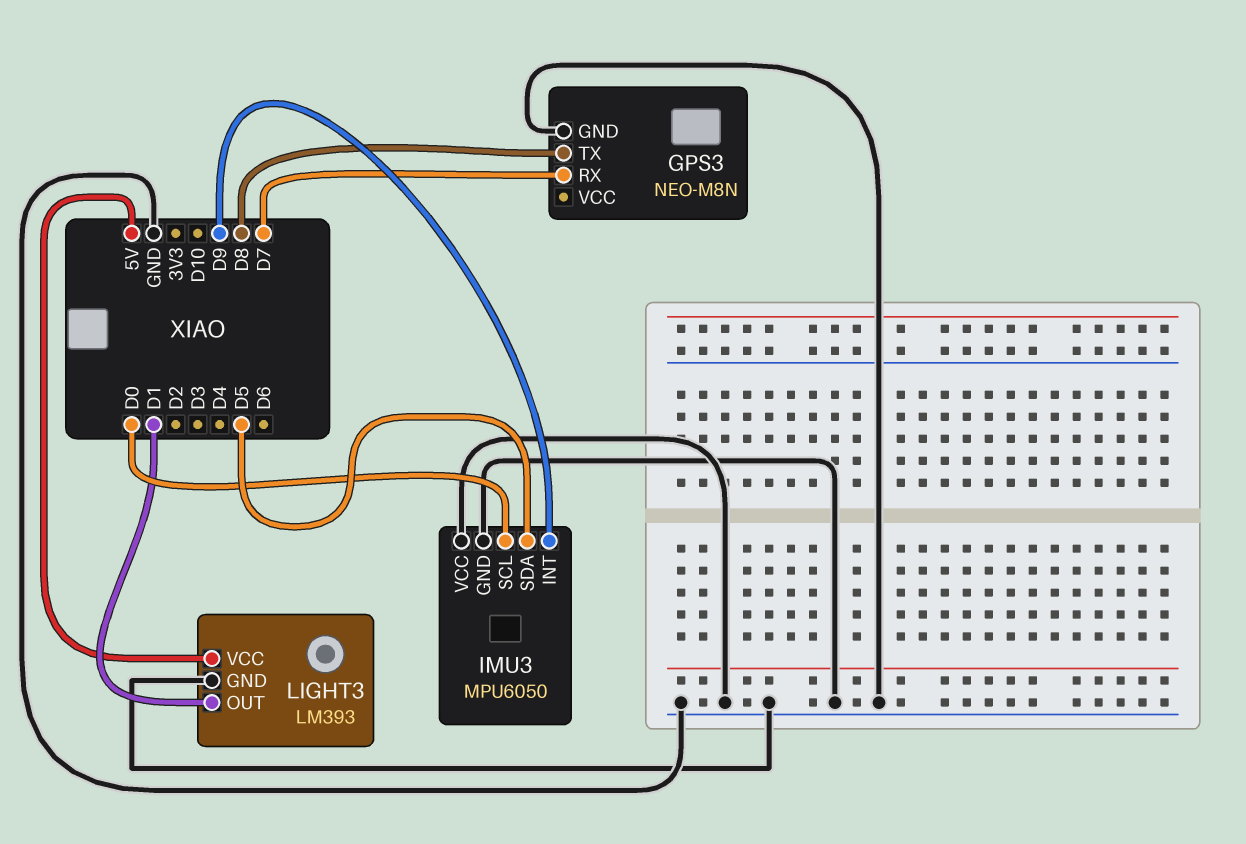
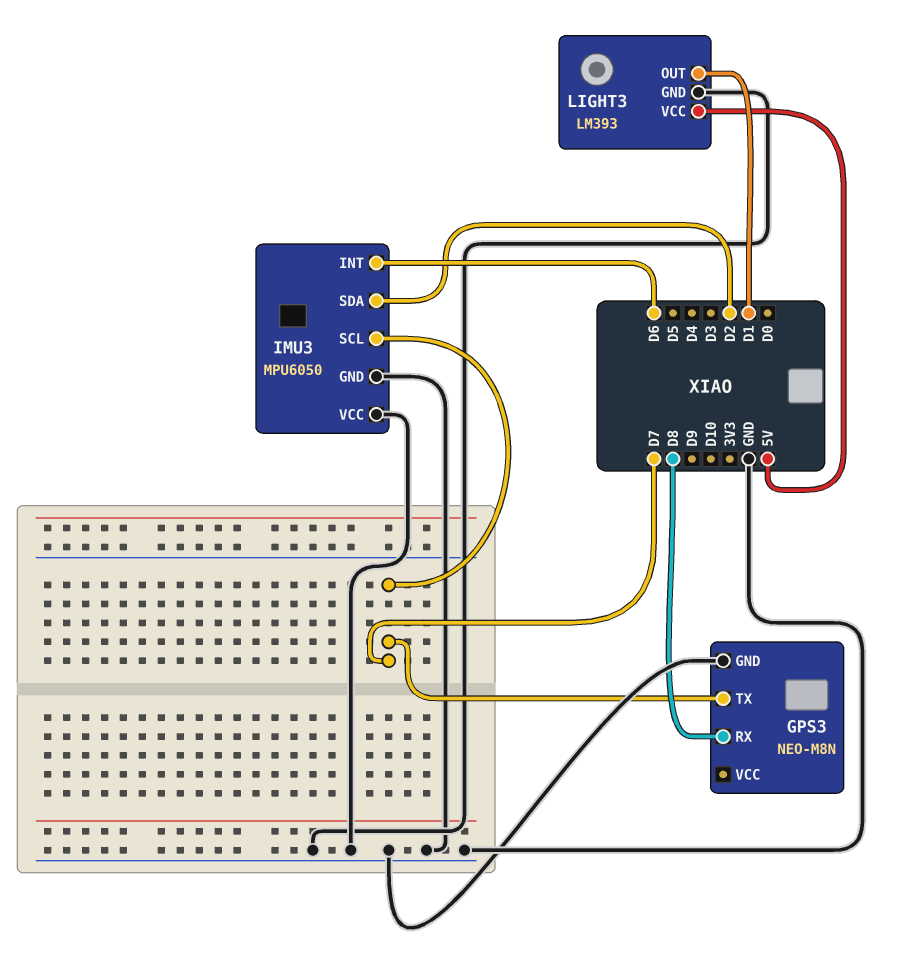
GPS3 pin RX: D7 -> D8
GPS3 pin TX: D8 -> D7
IMU3 pin INT: D9 -> D6
IMU3 pin SCL: D0 -> D7
IMU3 pin SDA: D5 -> D2

